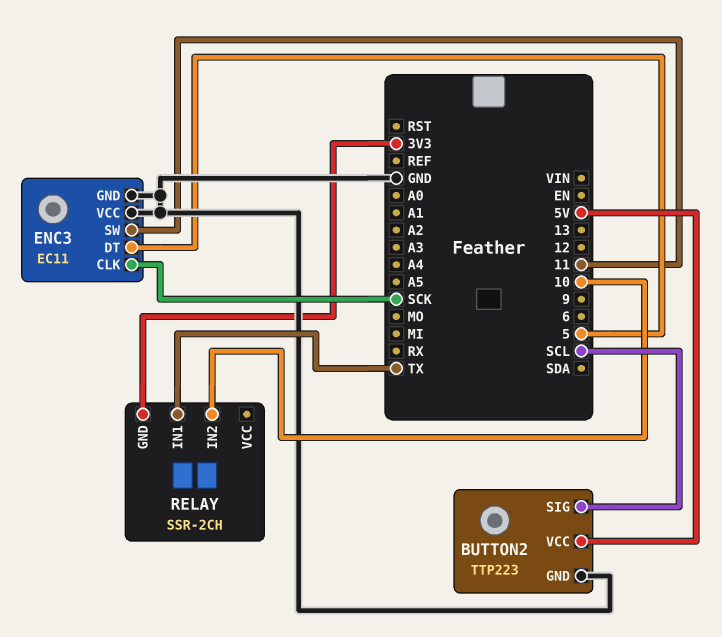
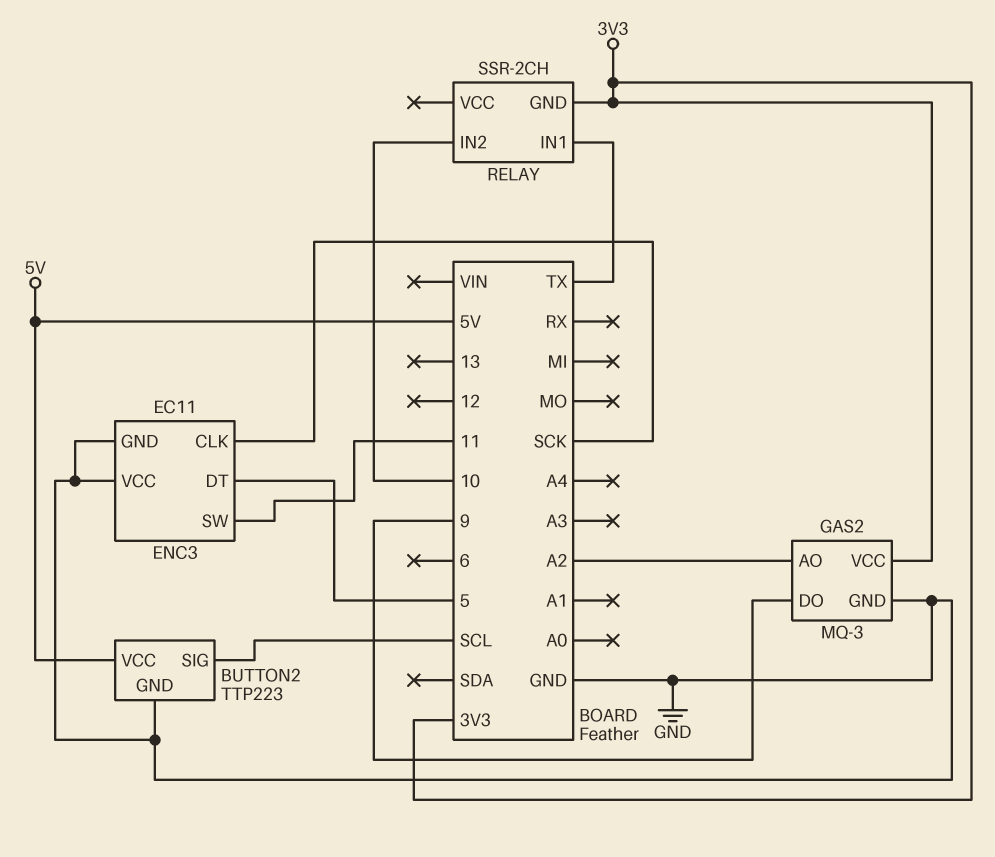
GAS2: none -> MQ-3
GAS2 pin AO: none -> A2
GAS2 pin DO: none -> 9
GAS2 pin GND: none -> GND
GAS2 pin VCC: none -> 3V3

